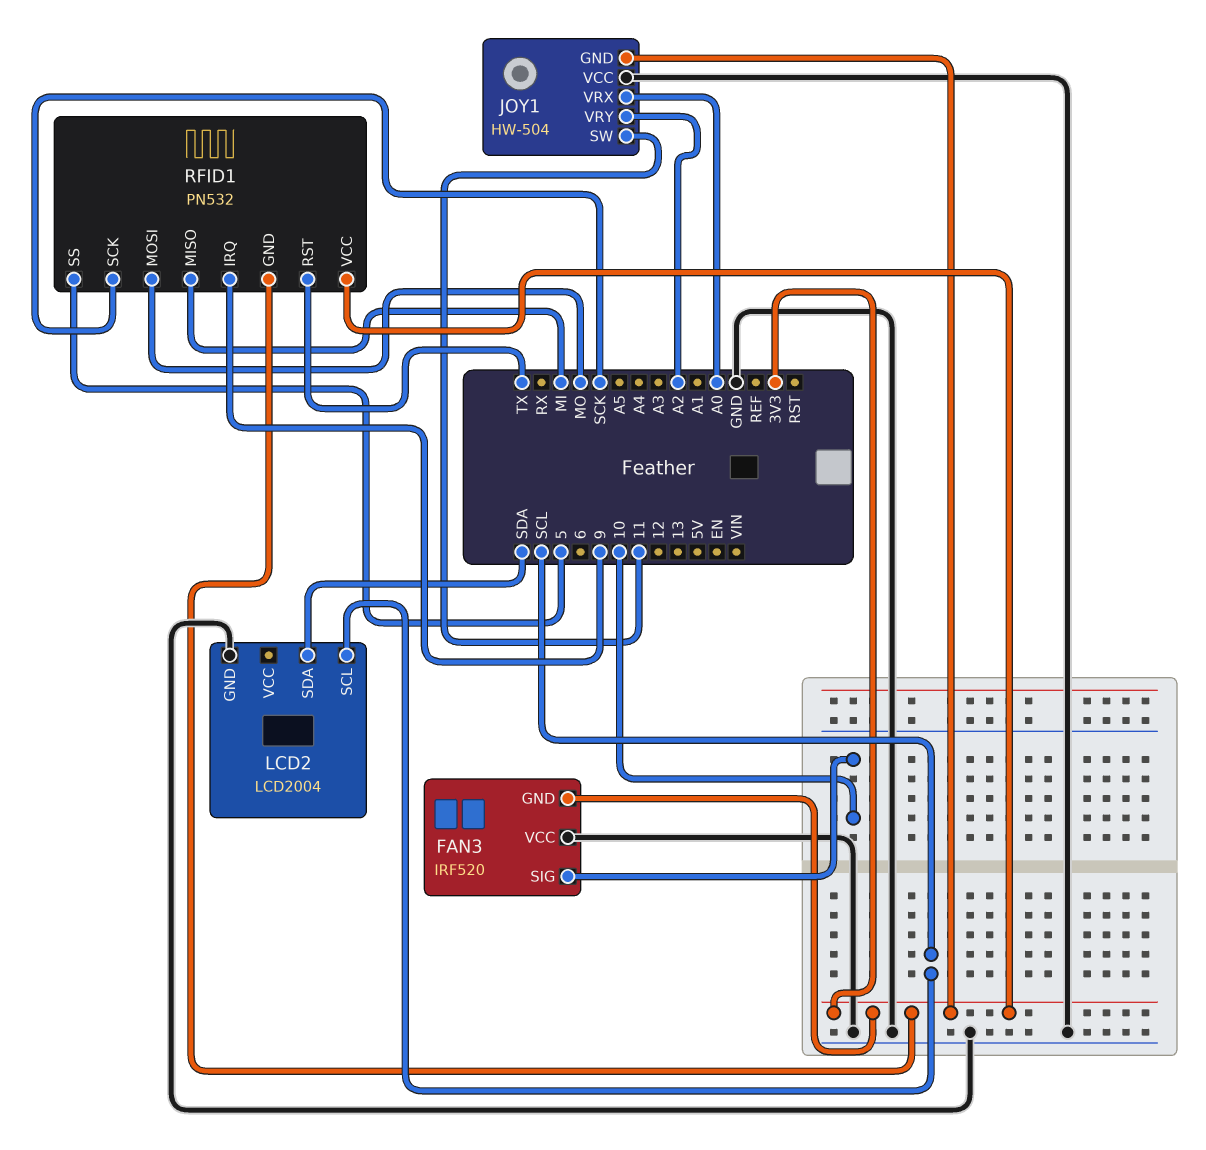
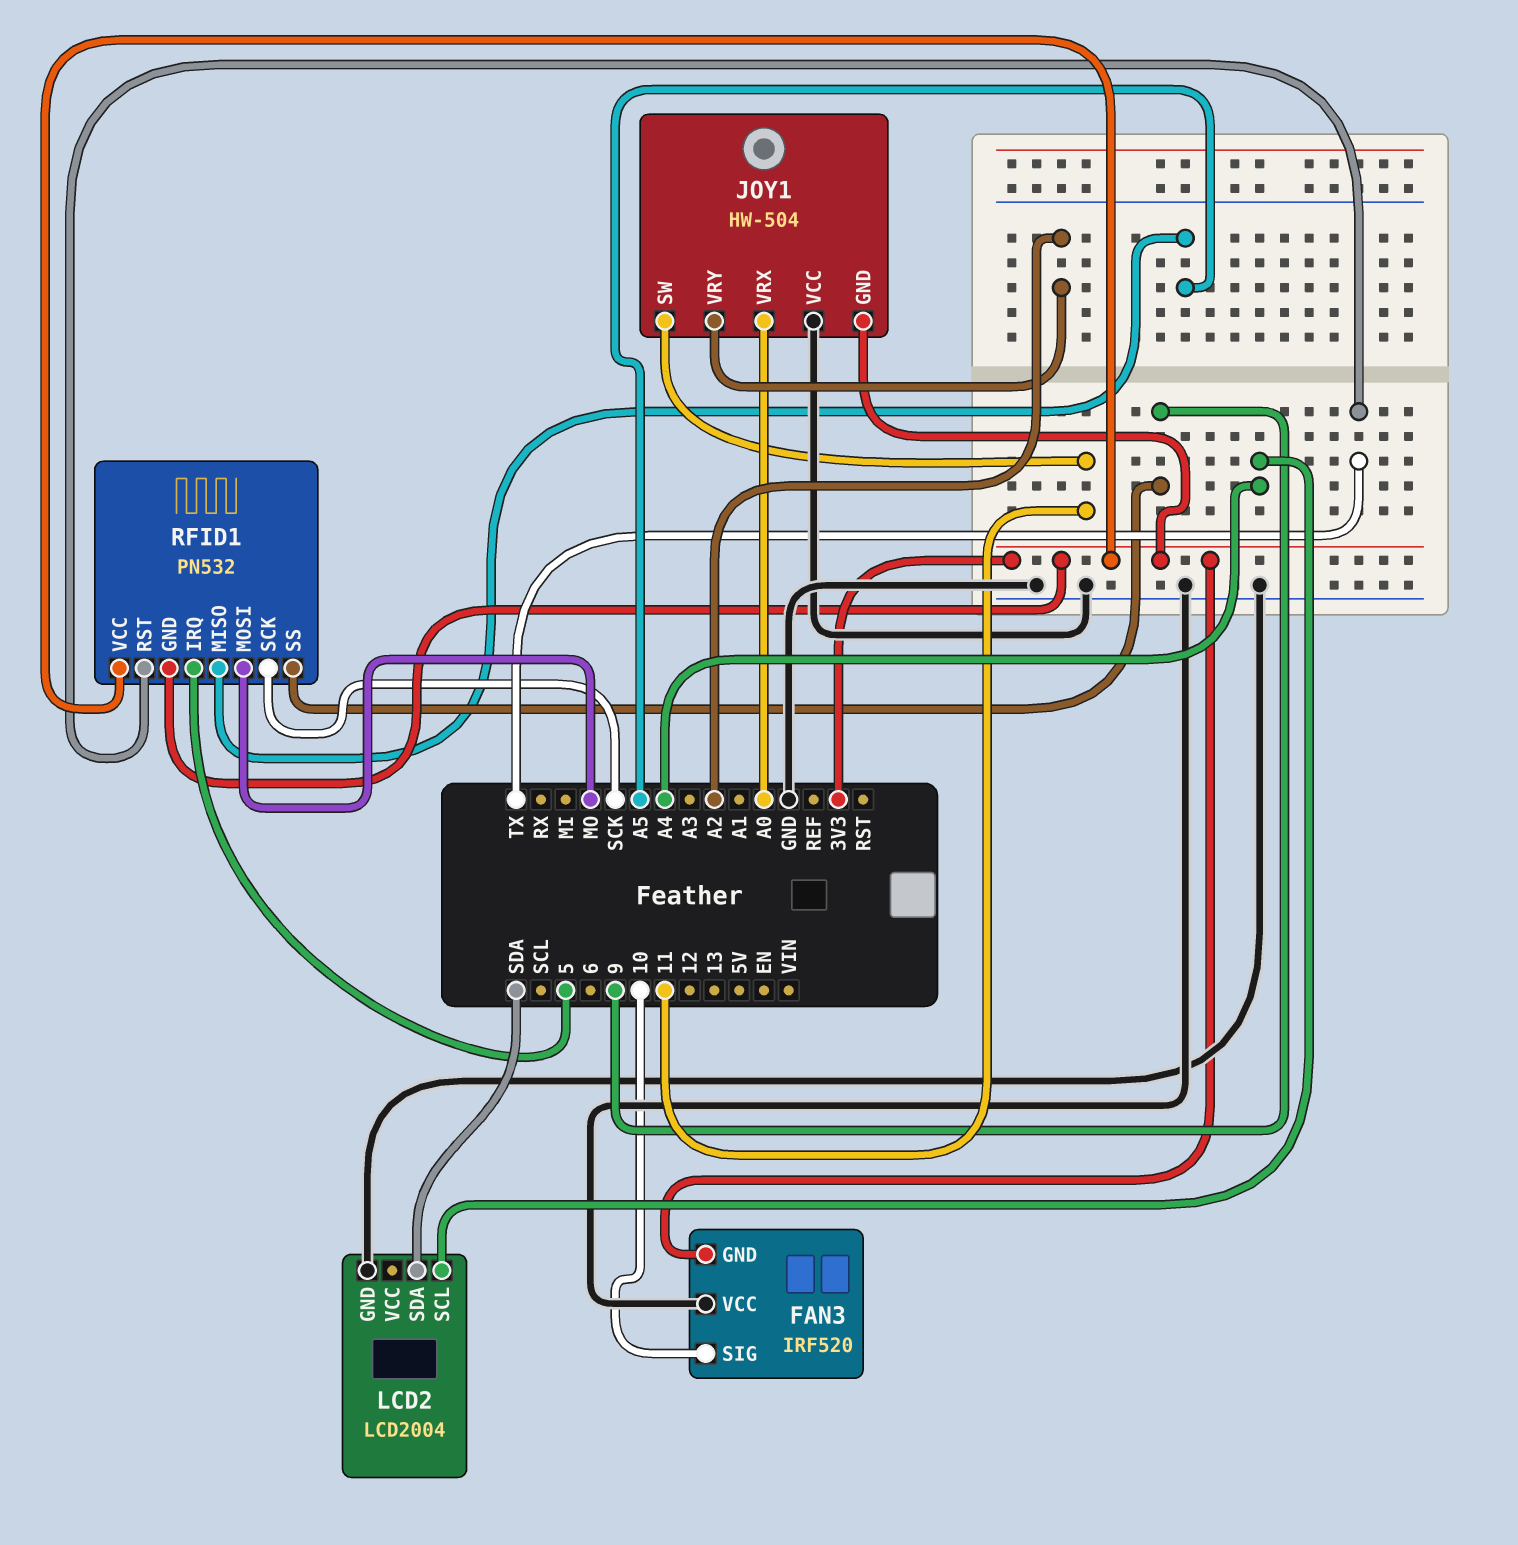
LCD2 pin SCL: SCL -> A4
RFID1 pin IRQ: 9 -> 5
RFID1 pin MISO: MI -> A5
RFID1 pin SS: 5 -> 9

